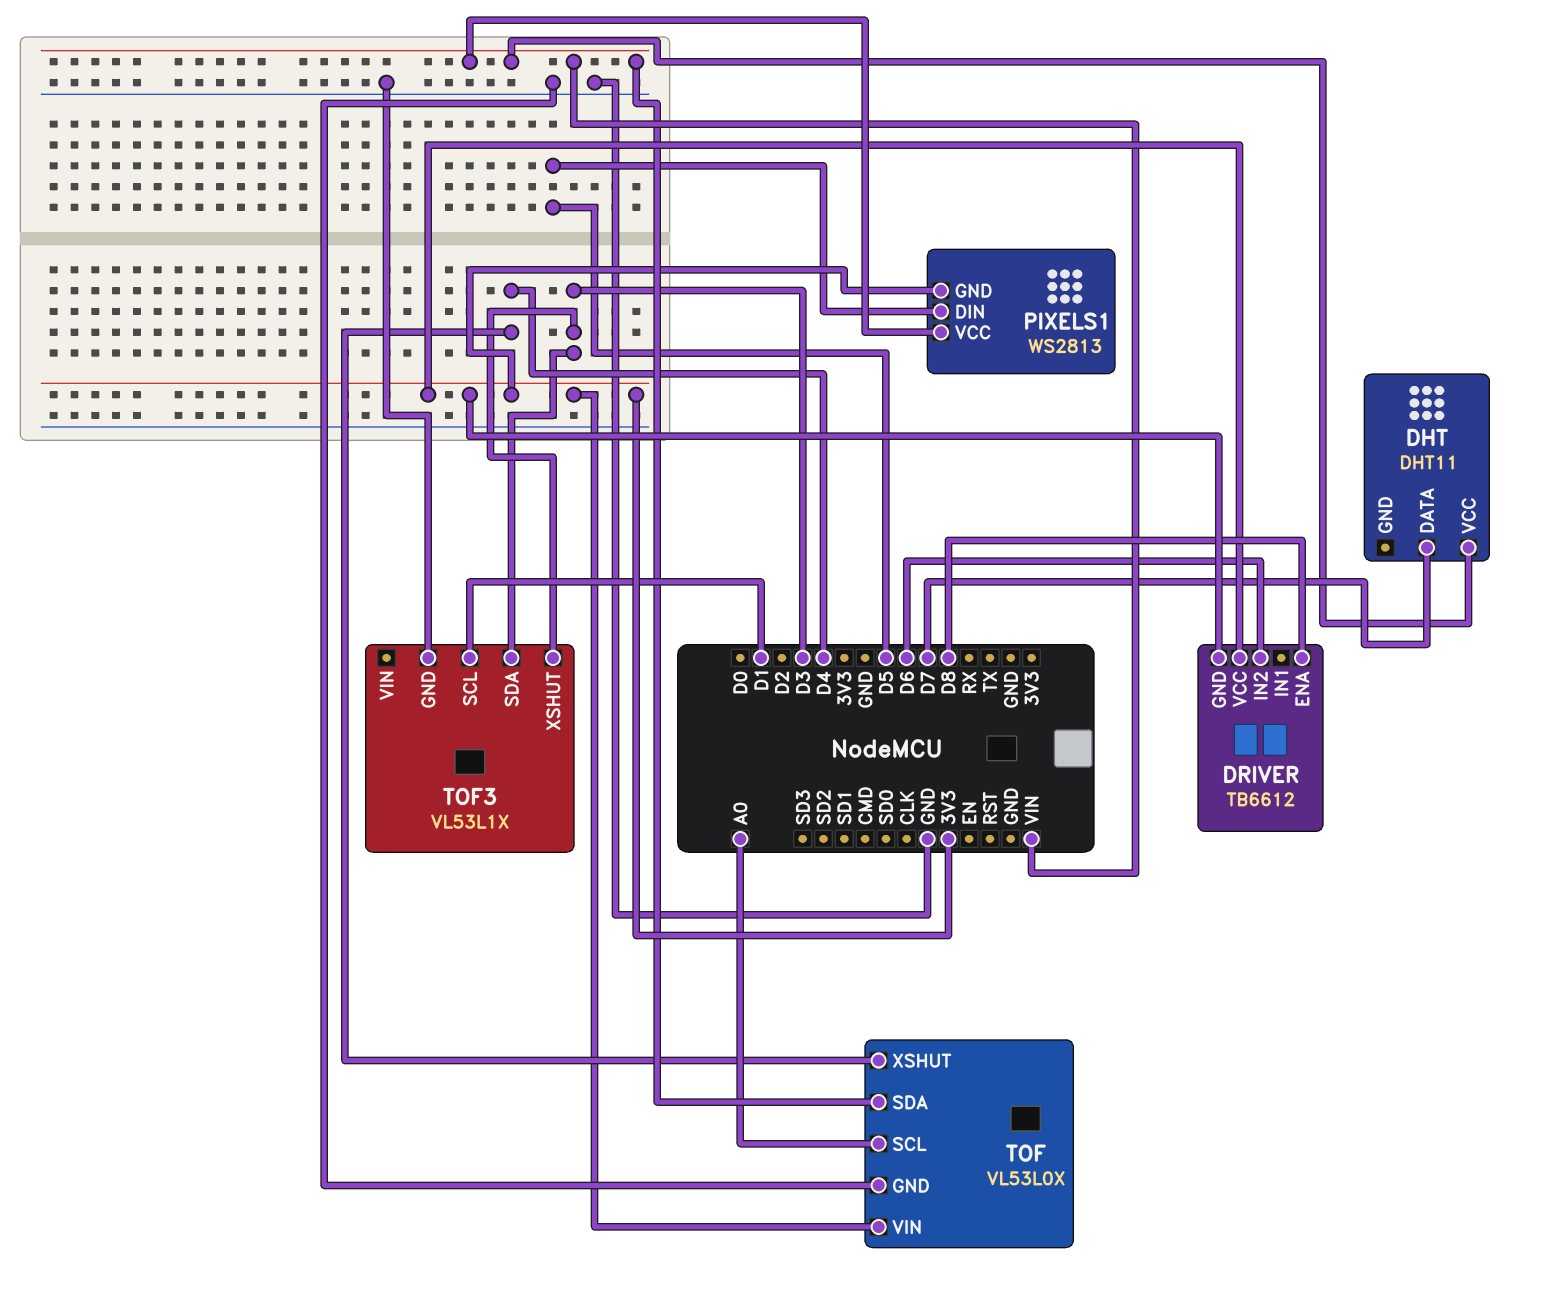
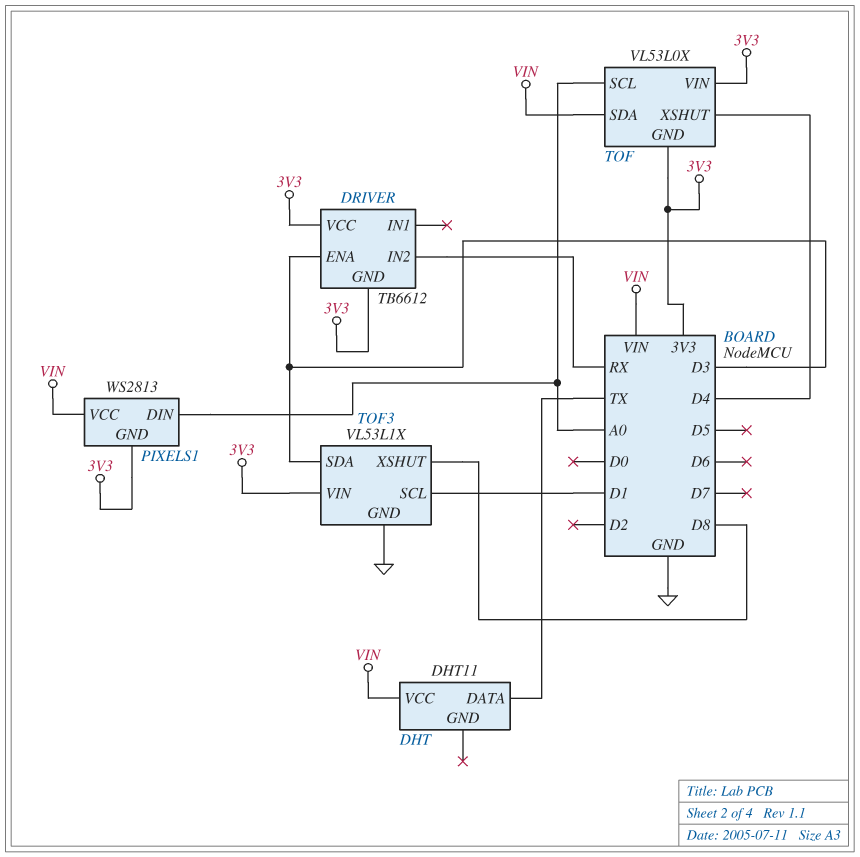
DHT pin DATA: D7 -> TX
DRIVER pin ENA: D8 -> D3
DRIVER pin IN2: D6 -> RX
PIXELS1 pin DIN: D5 -> A0
TOF pin GND: GND -> 3V3
TOF3 pin VIN: none -> 3V3
TOF3 pin XSHUT: D3 -> D8

